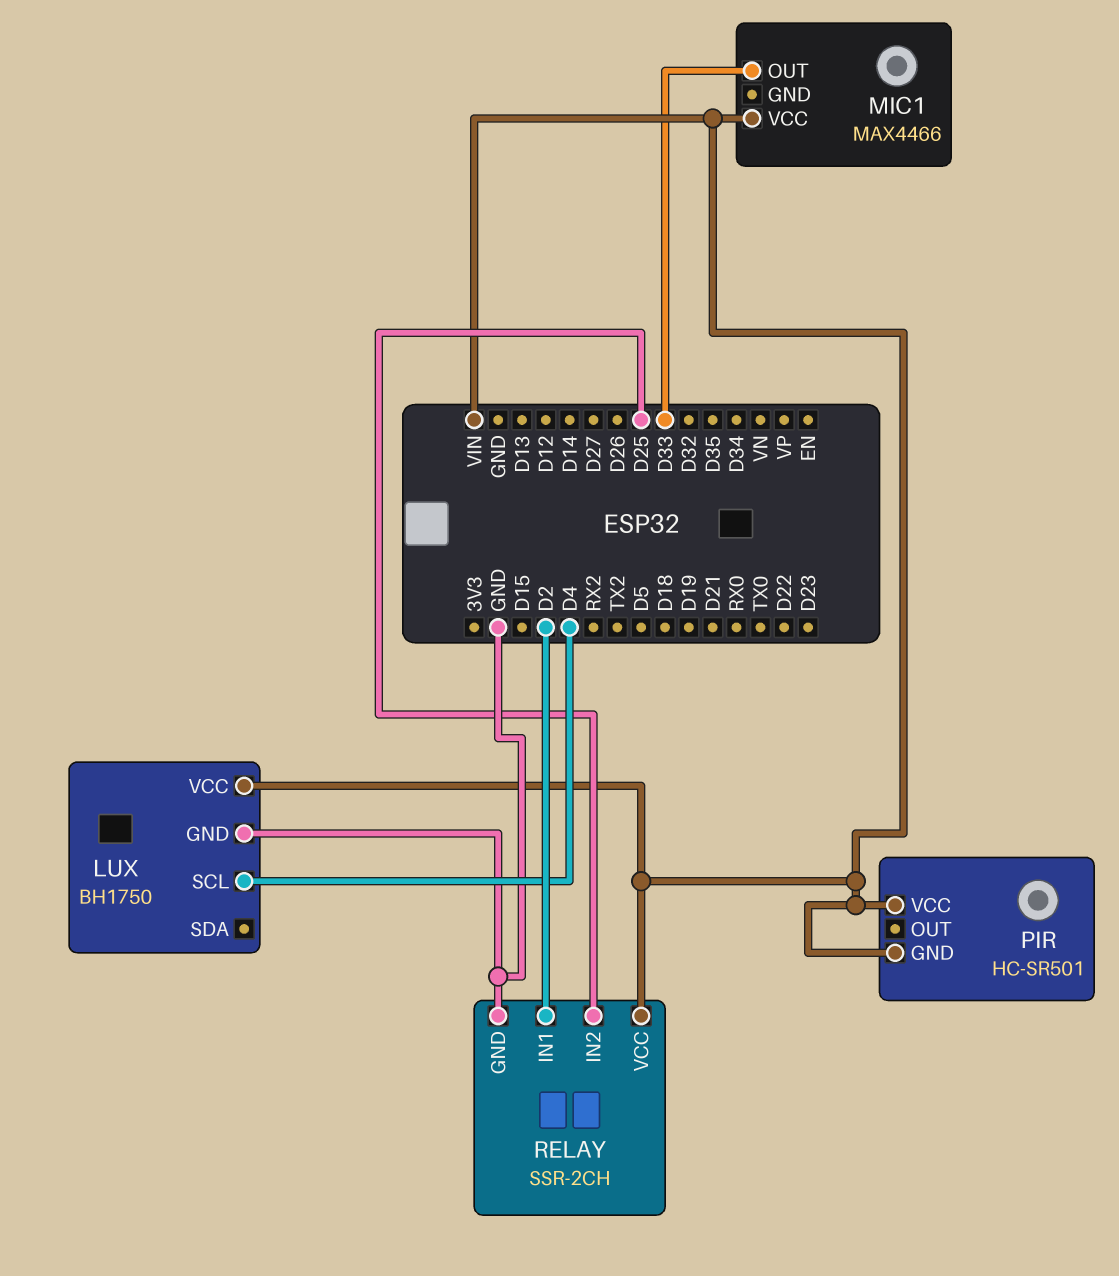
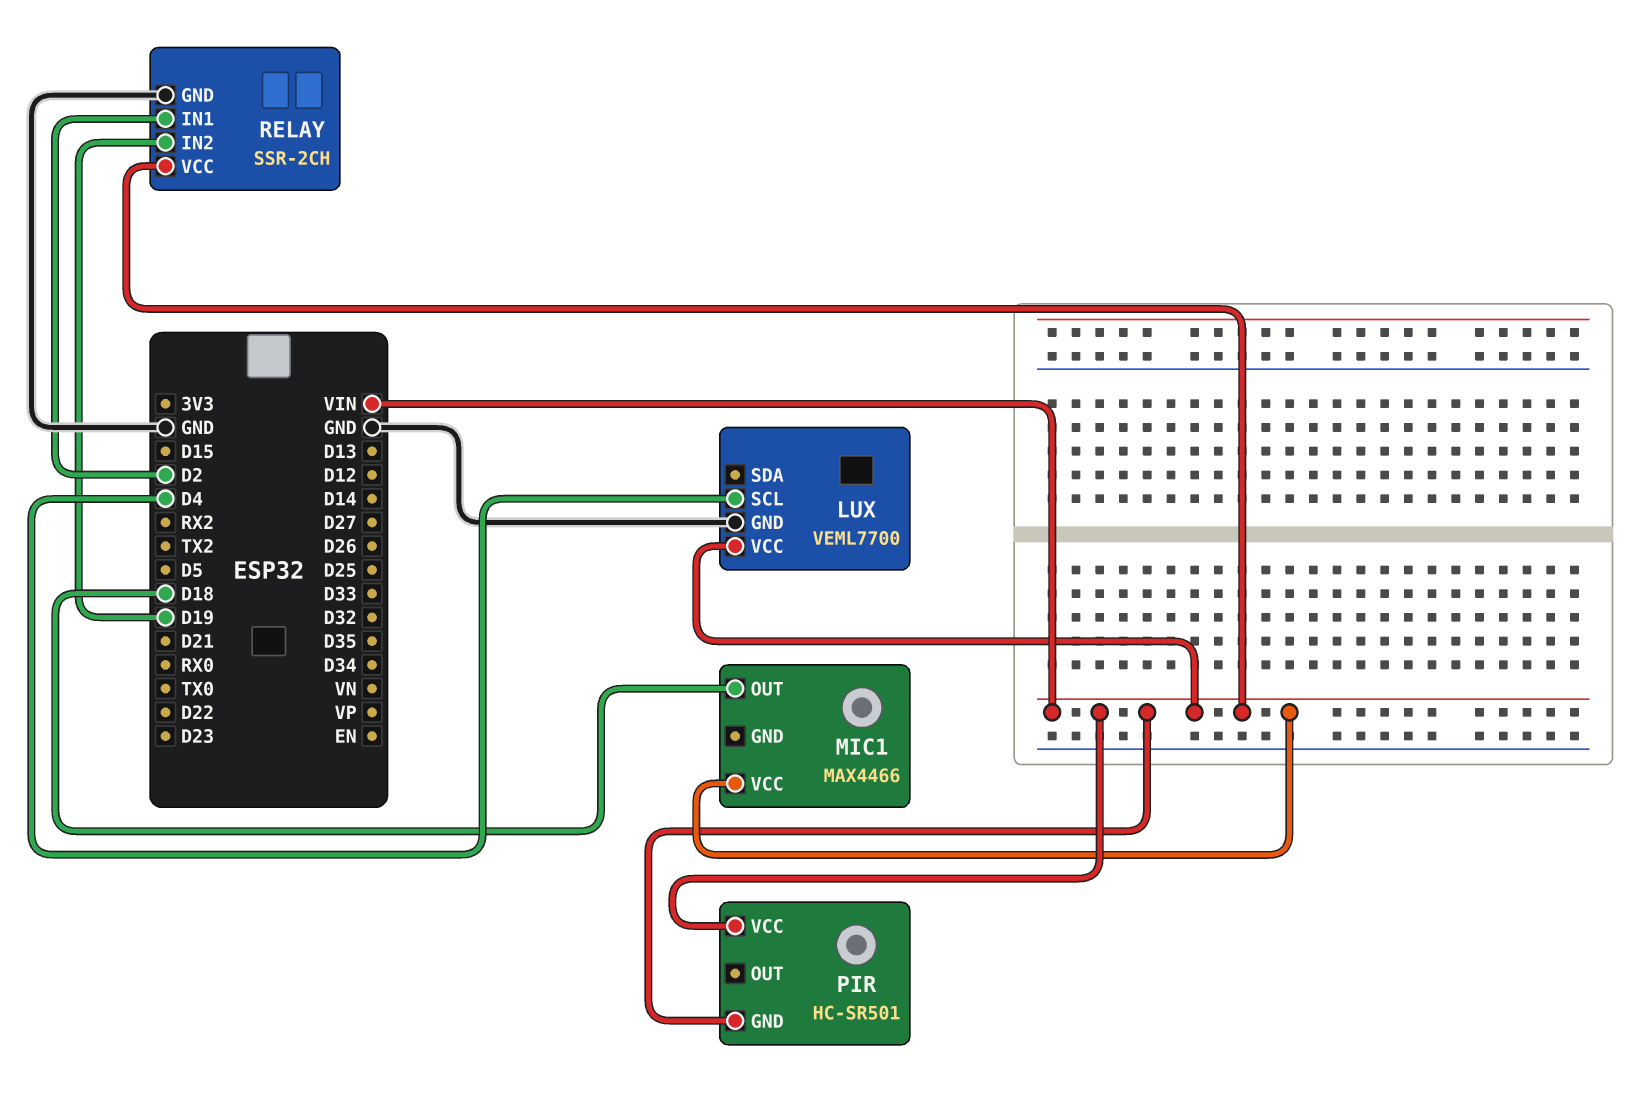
LUX: BH1750 -> VEML7700
MIC1 pin OUT: D33 -> D18
RELAY pin IN2: D25 -> D19

